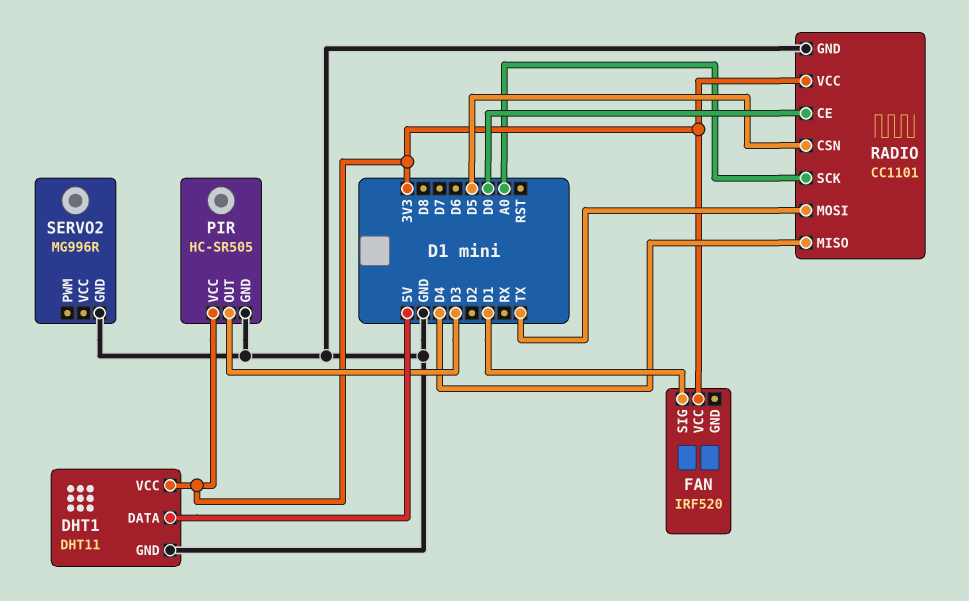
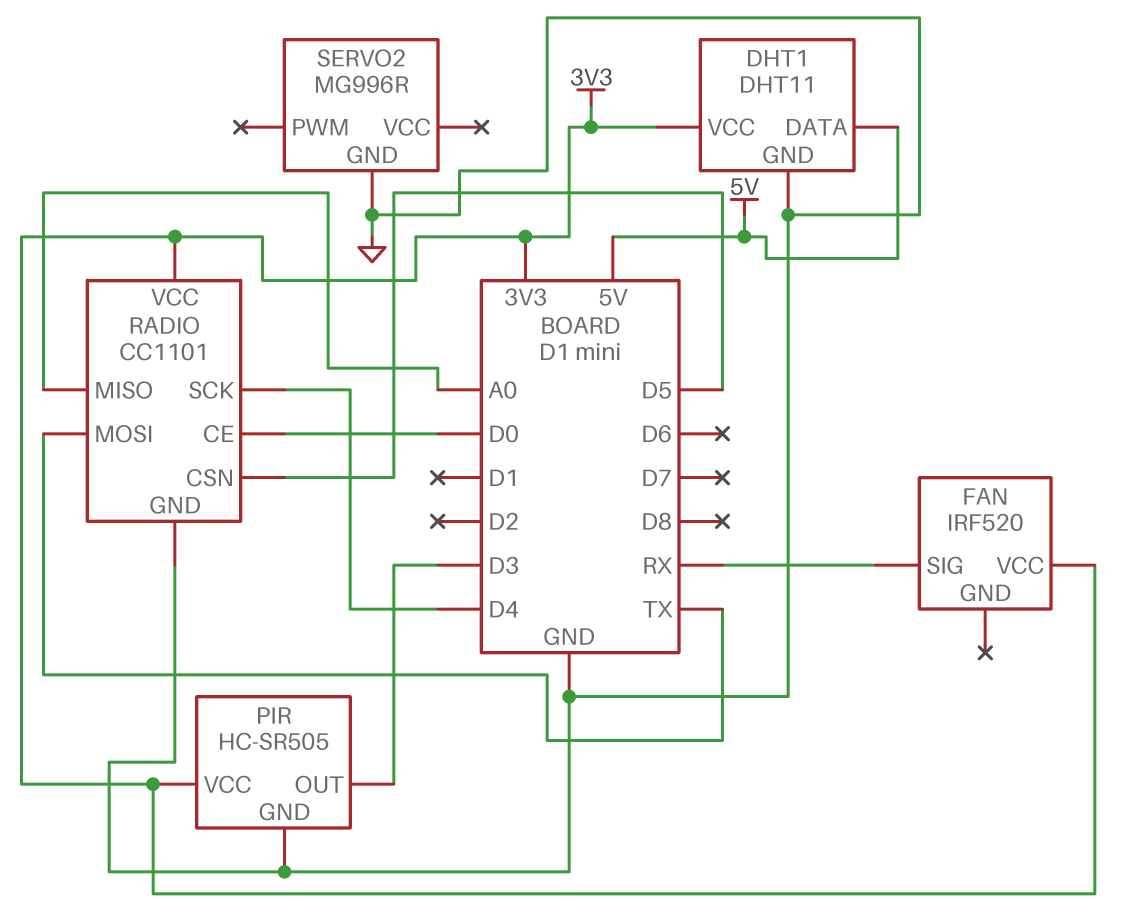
FAN pin SIG: D1 -> RX
RADIO pin MISO: D4 -> A0
RADIO pin SCK: A0 -> D4

